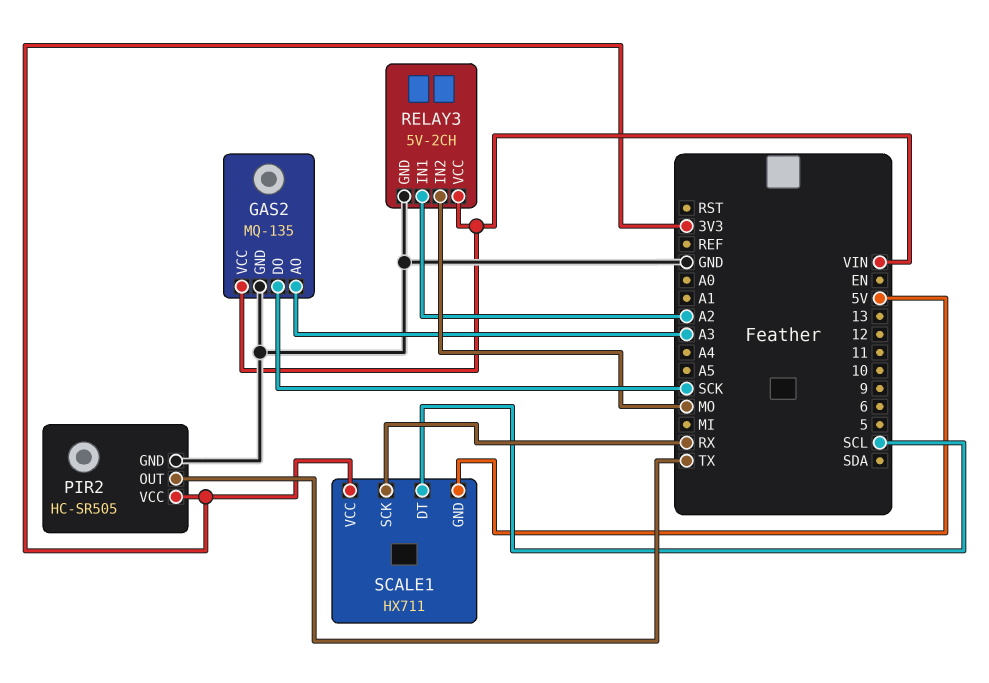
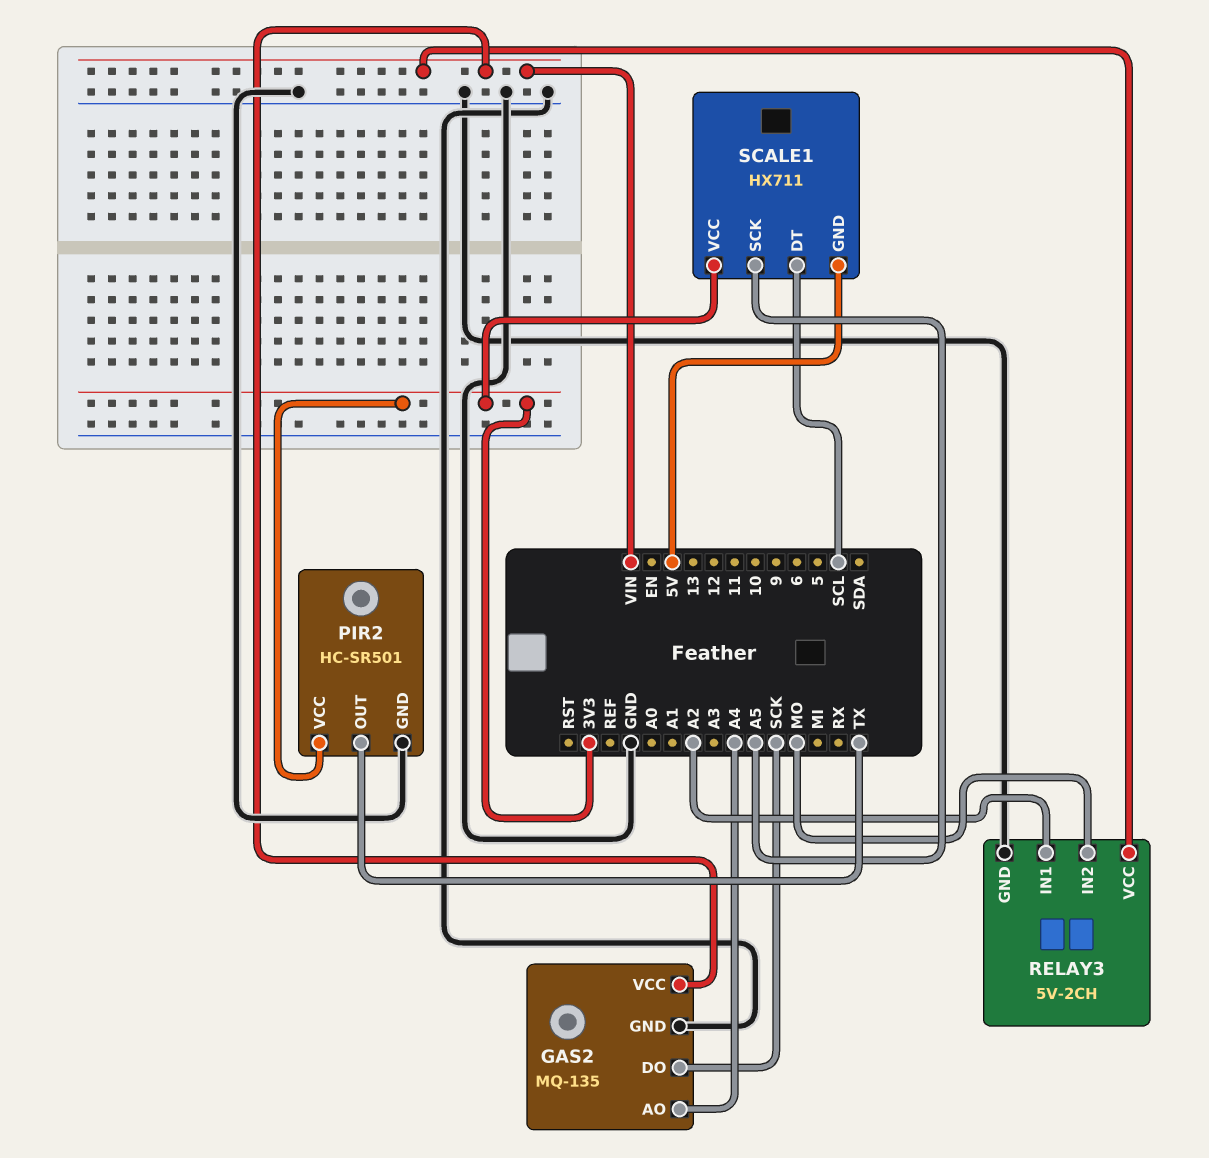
GAS2 pin AO: A3 -> A4
PIR2: HC-SR505 -> HC-SR501
SCALE1 pin SCK: RX -> A5

